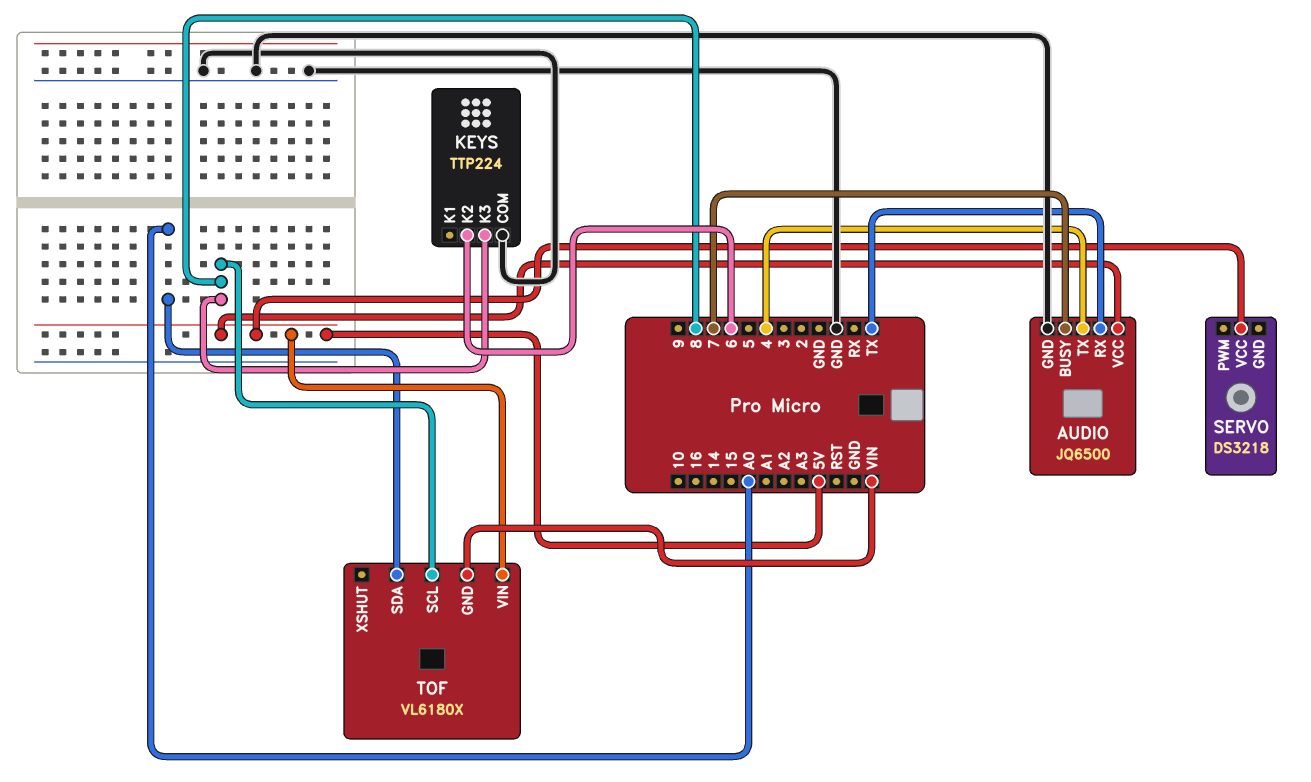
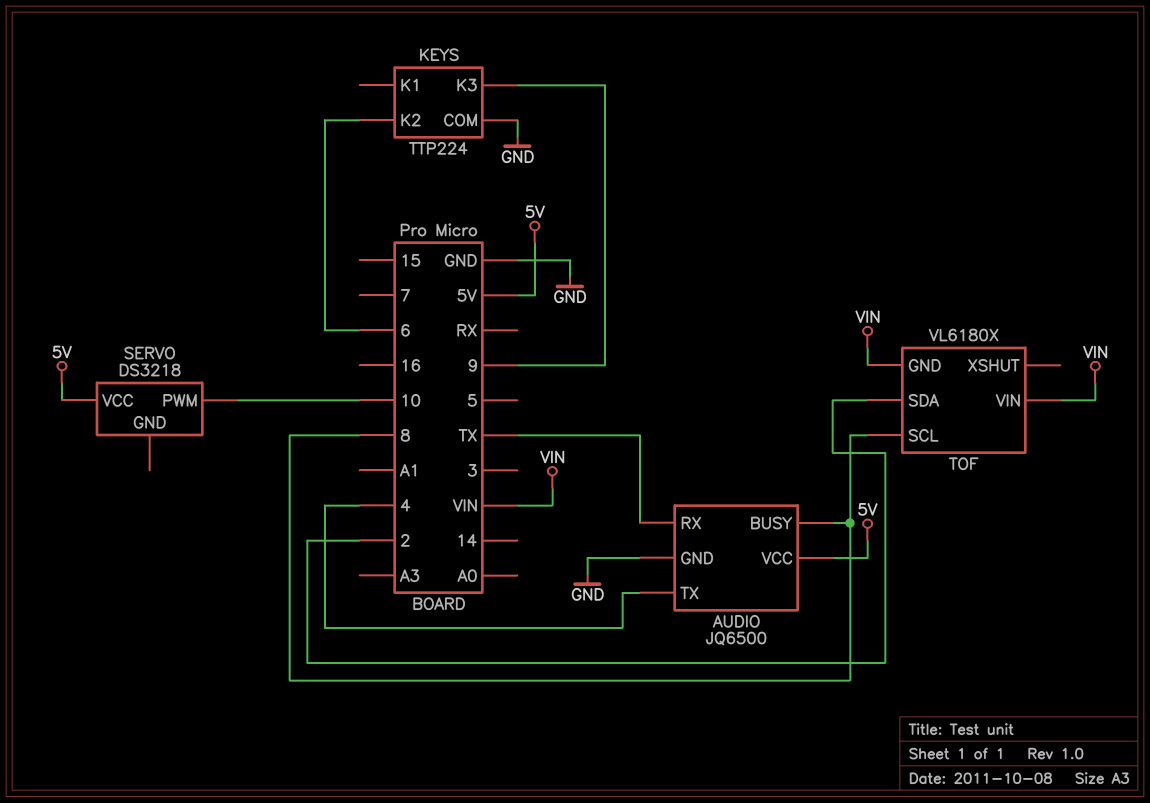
AUDIO pin BUSY: 7 -> 8
KEYS pin K3: 8 -> 9
SERVO pin PWM: none -> 10
TOF pin SDA: A0 -> 2
TOF pin VIN: 5V -> VIN

